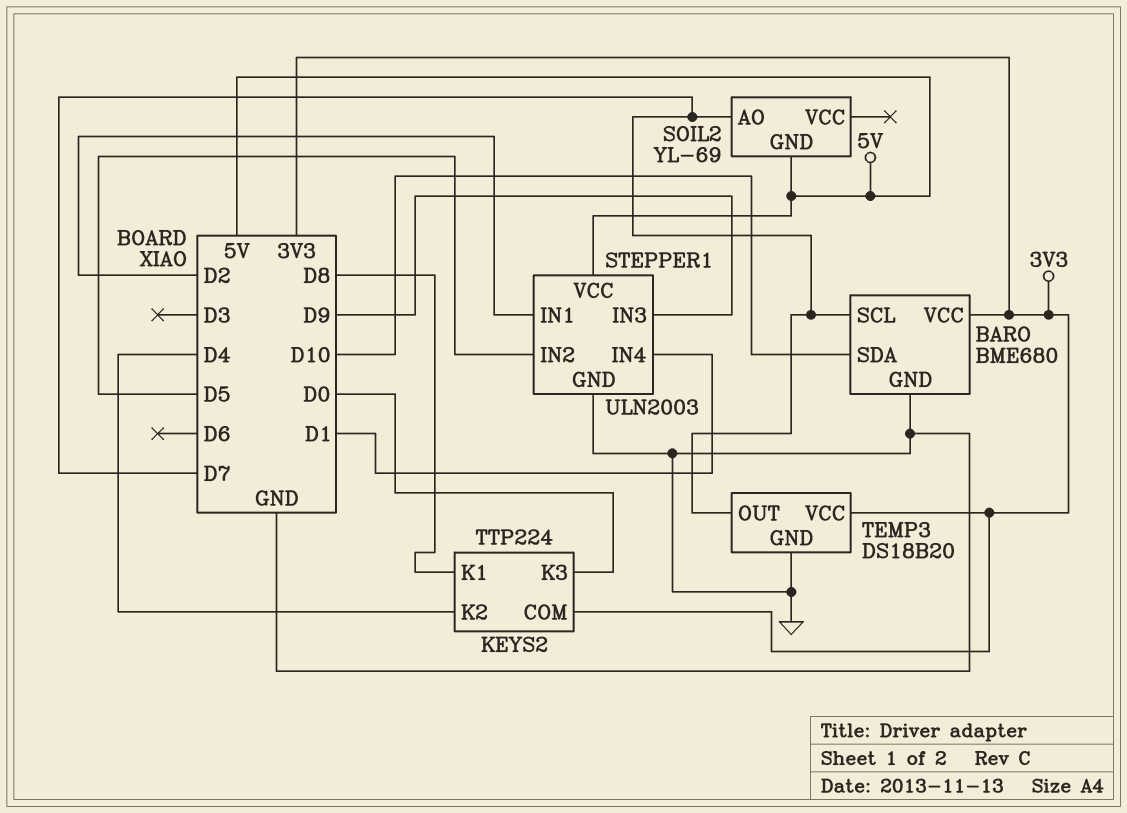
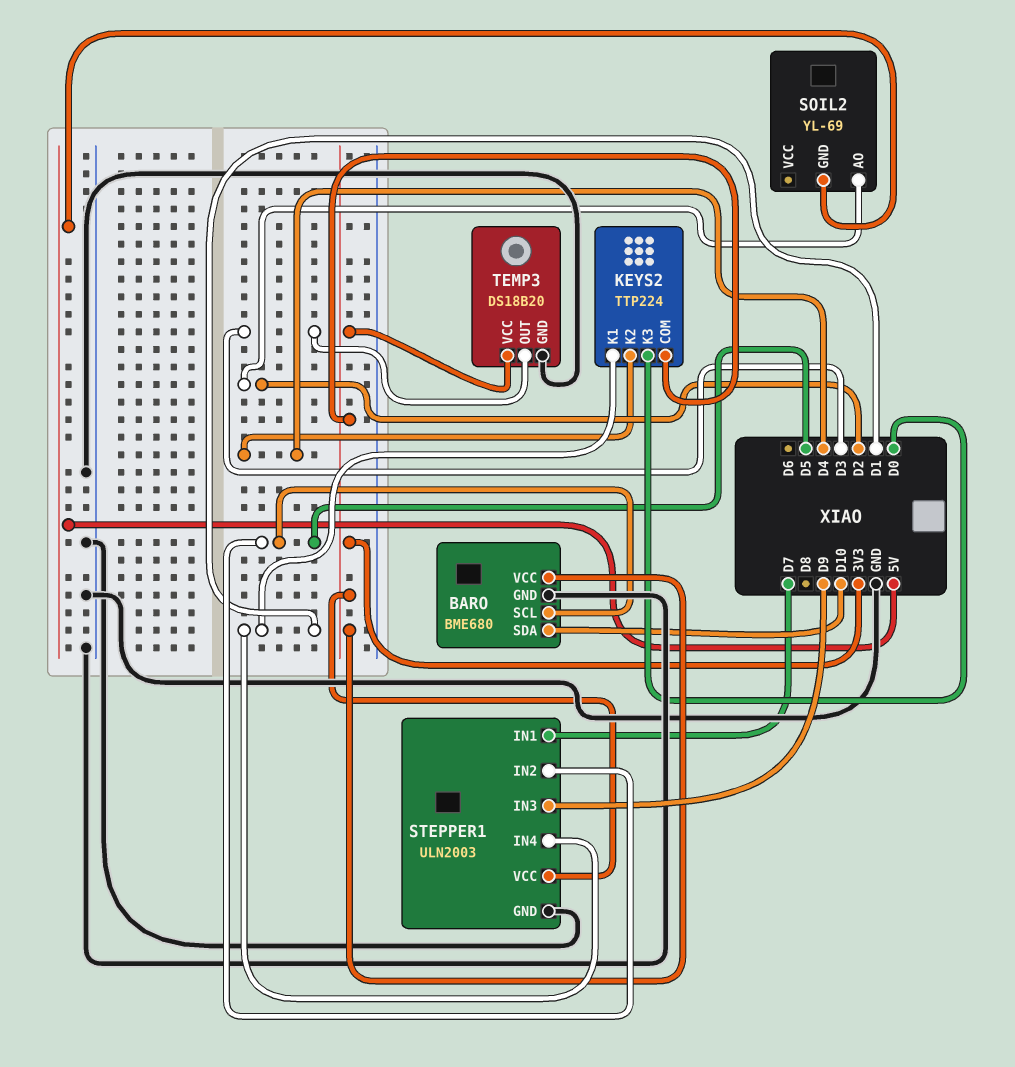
BARO pin SCL: D7 -> D5
KEYS2 pin K1: D8 -> D1
SOIL2 pin AO: D7 -> D2
STEPPER1 pin IN1: D2 -> D7
STEPPER1 pin VCC: 5V -> 3V3
TEMP3 pin OUT: D7 -> D3

